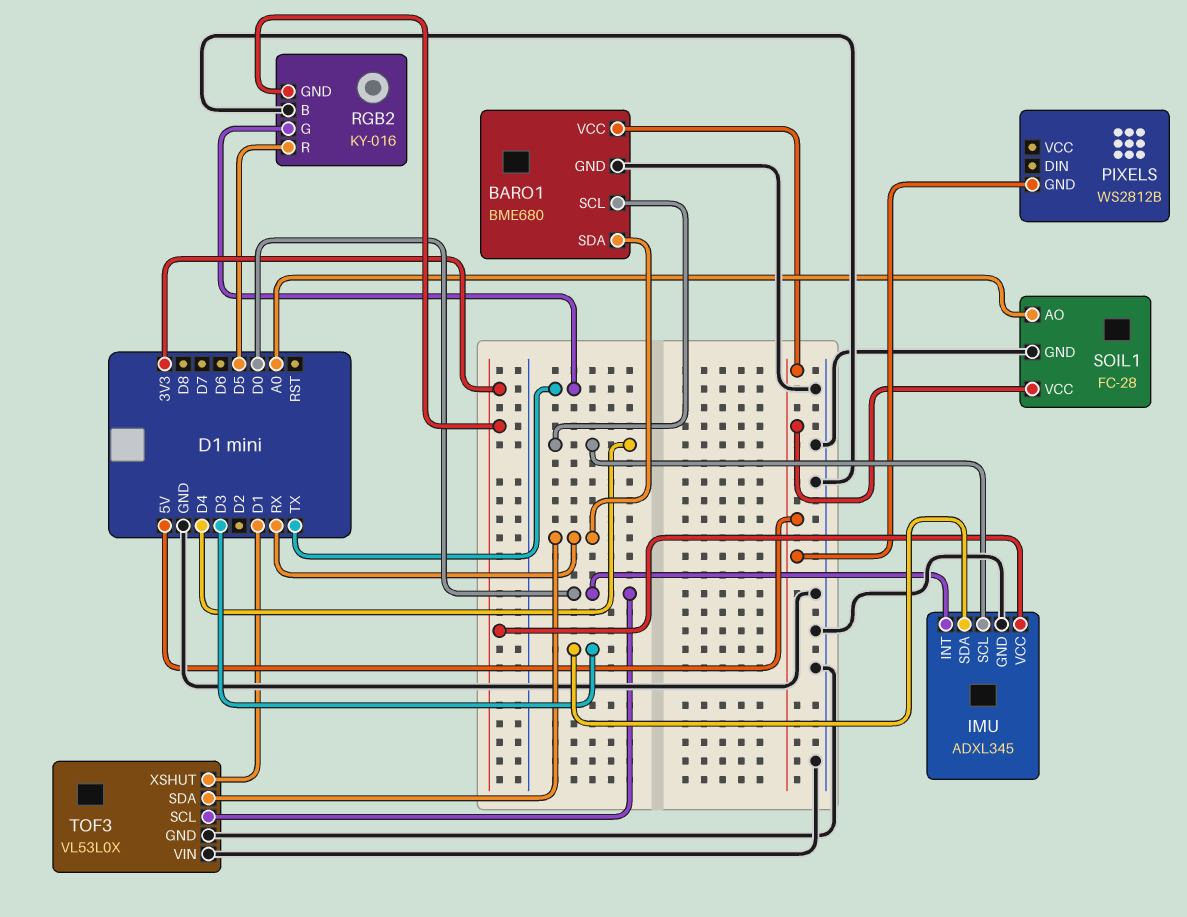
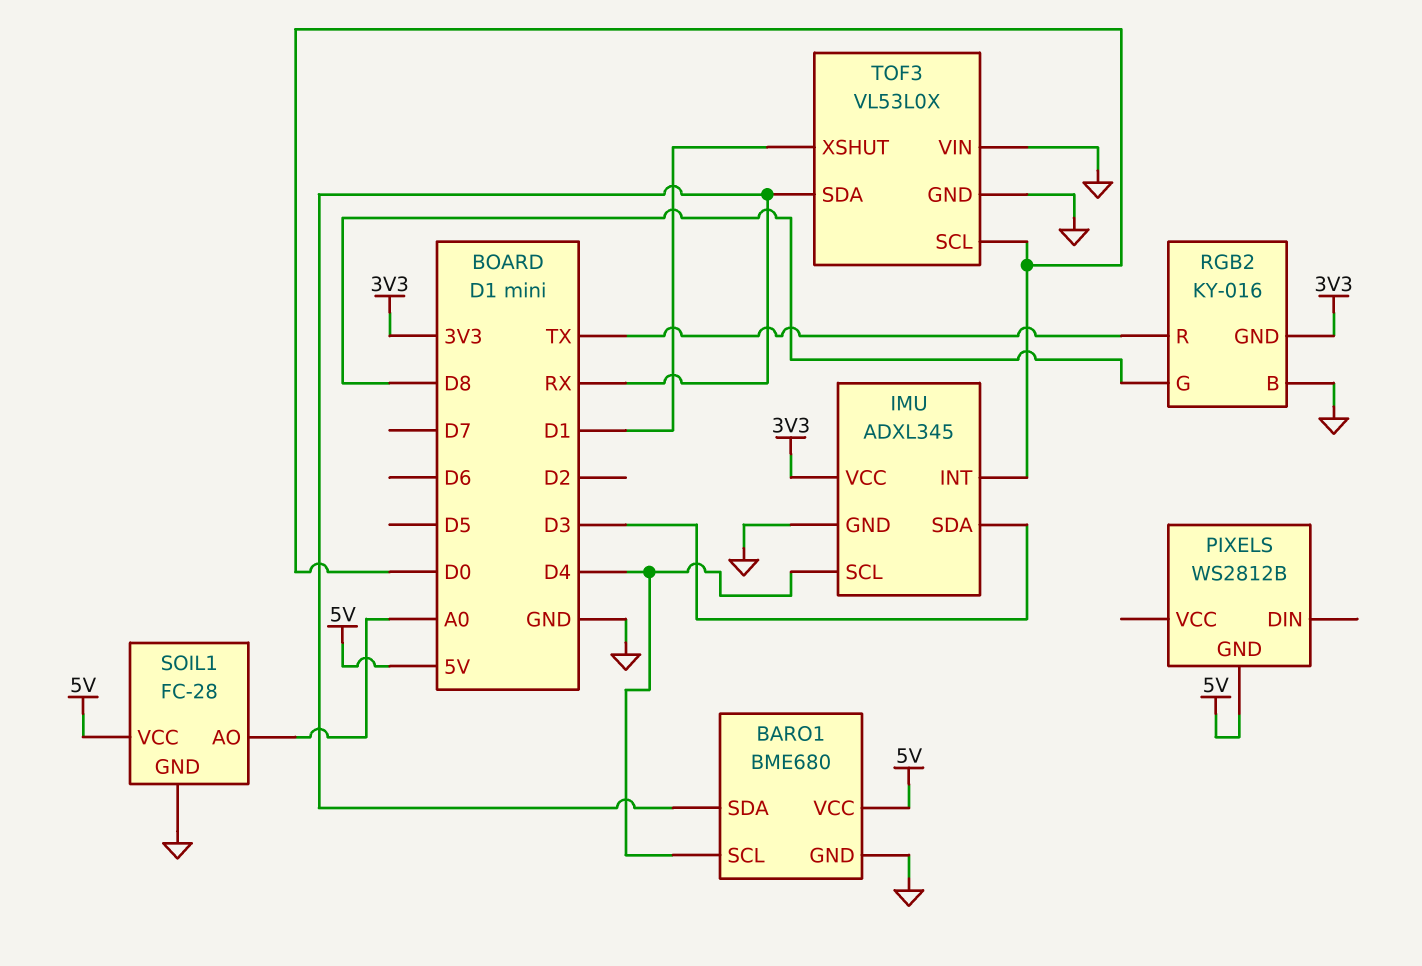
RGB2 pin G: TX -> D8
RGB2 pin R: D5 -> TX

